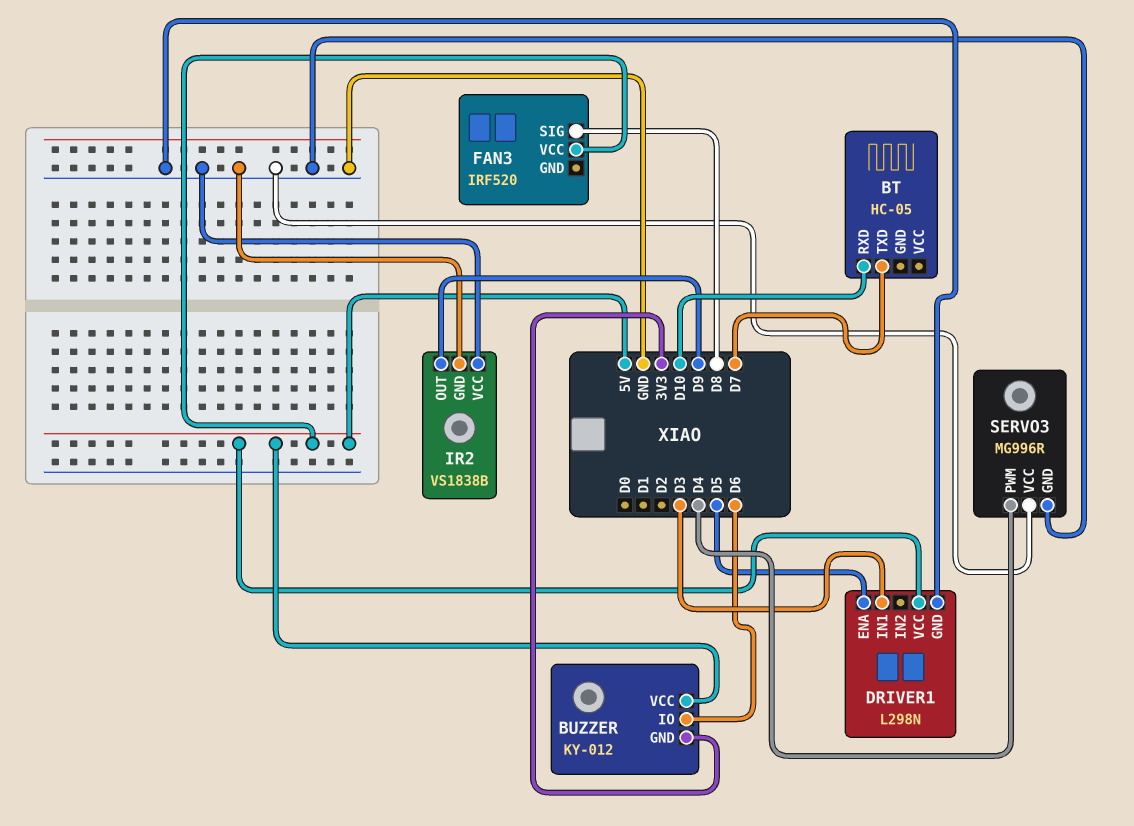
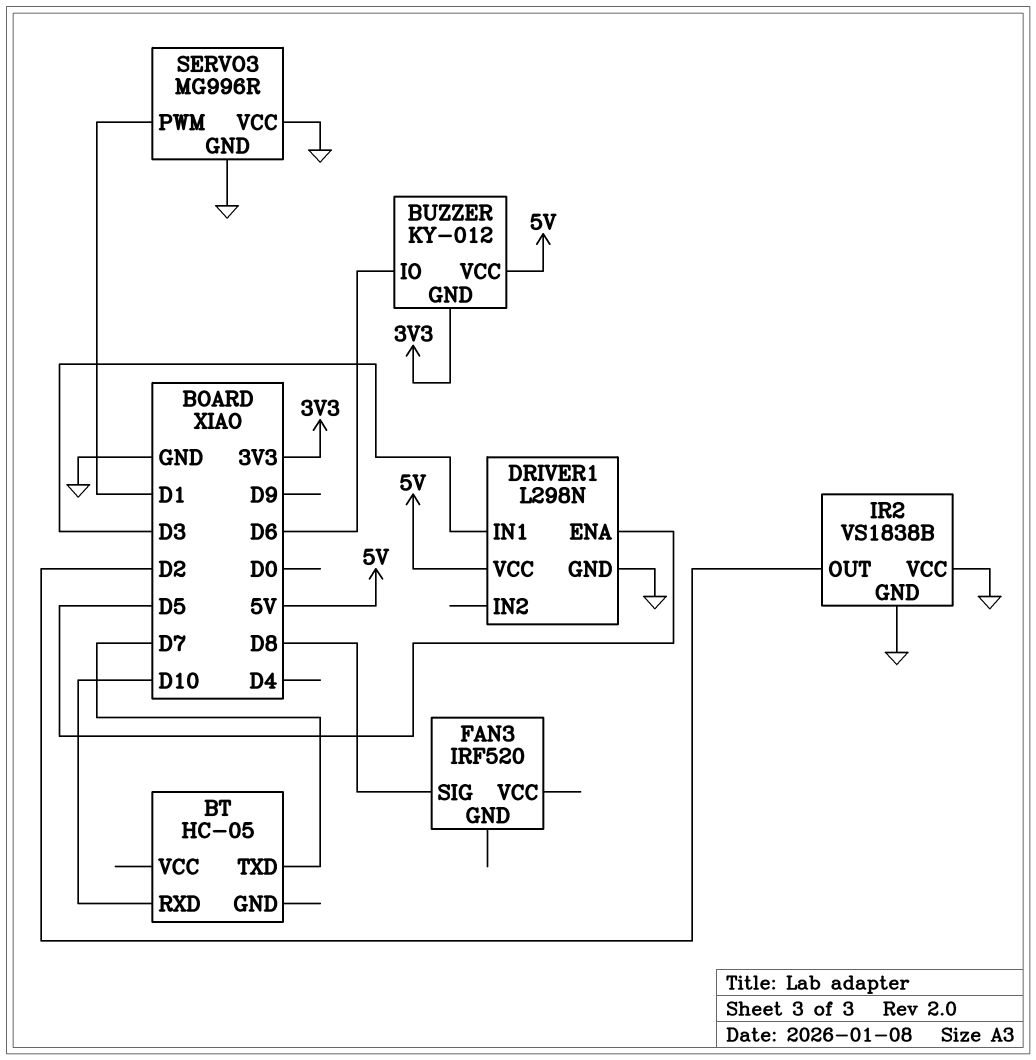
FAN3 pin VCC: 5V -> none
IR2 pin OUT: D9 -> D2
SERVO3 pin PWM: D4 -> D1

